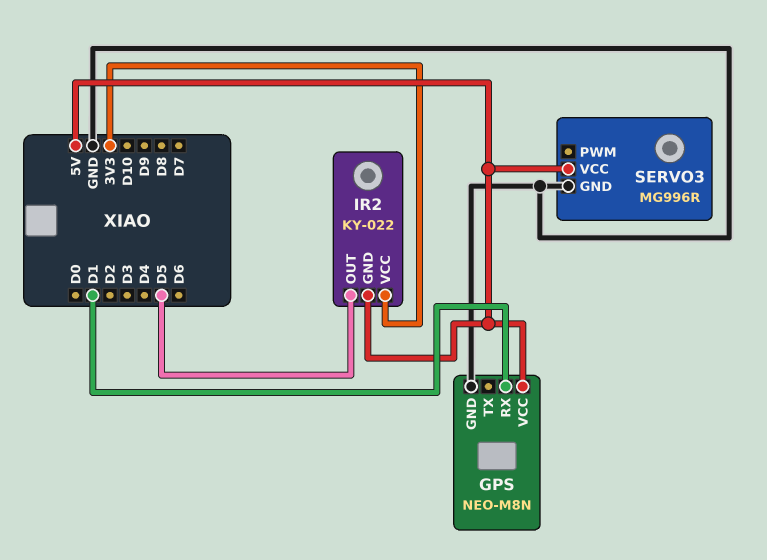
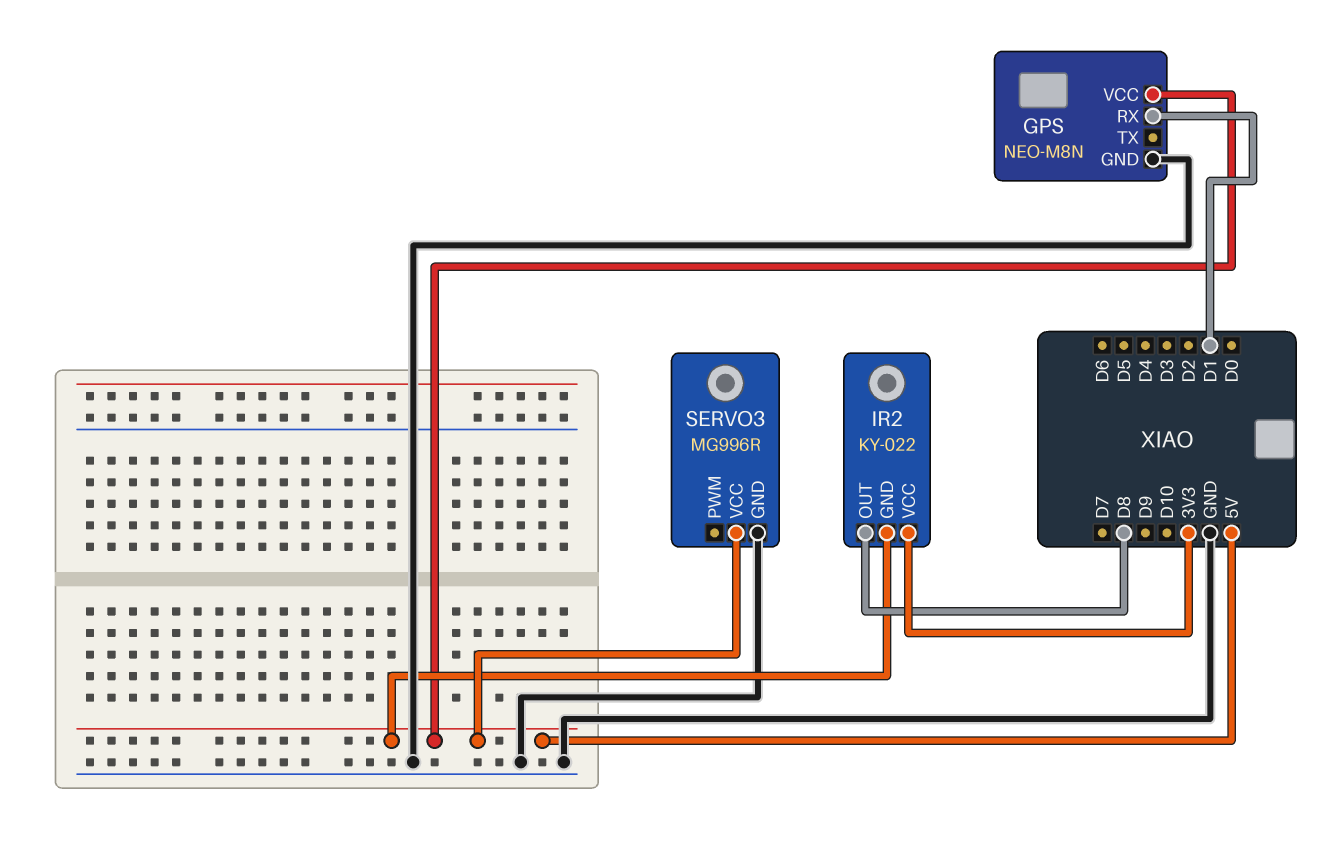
IR2 pin OUT: D5 -> D8

